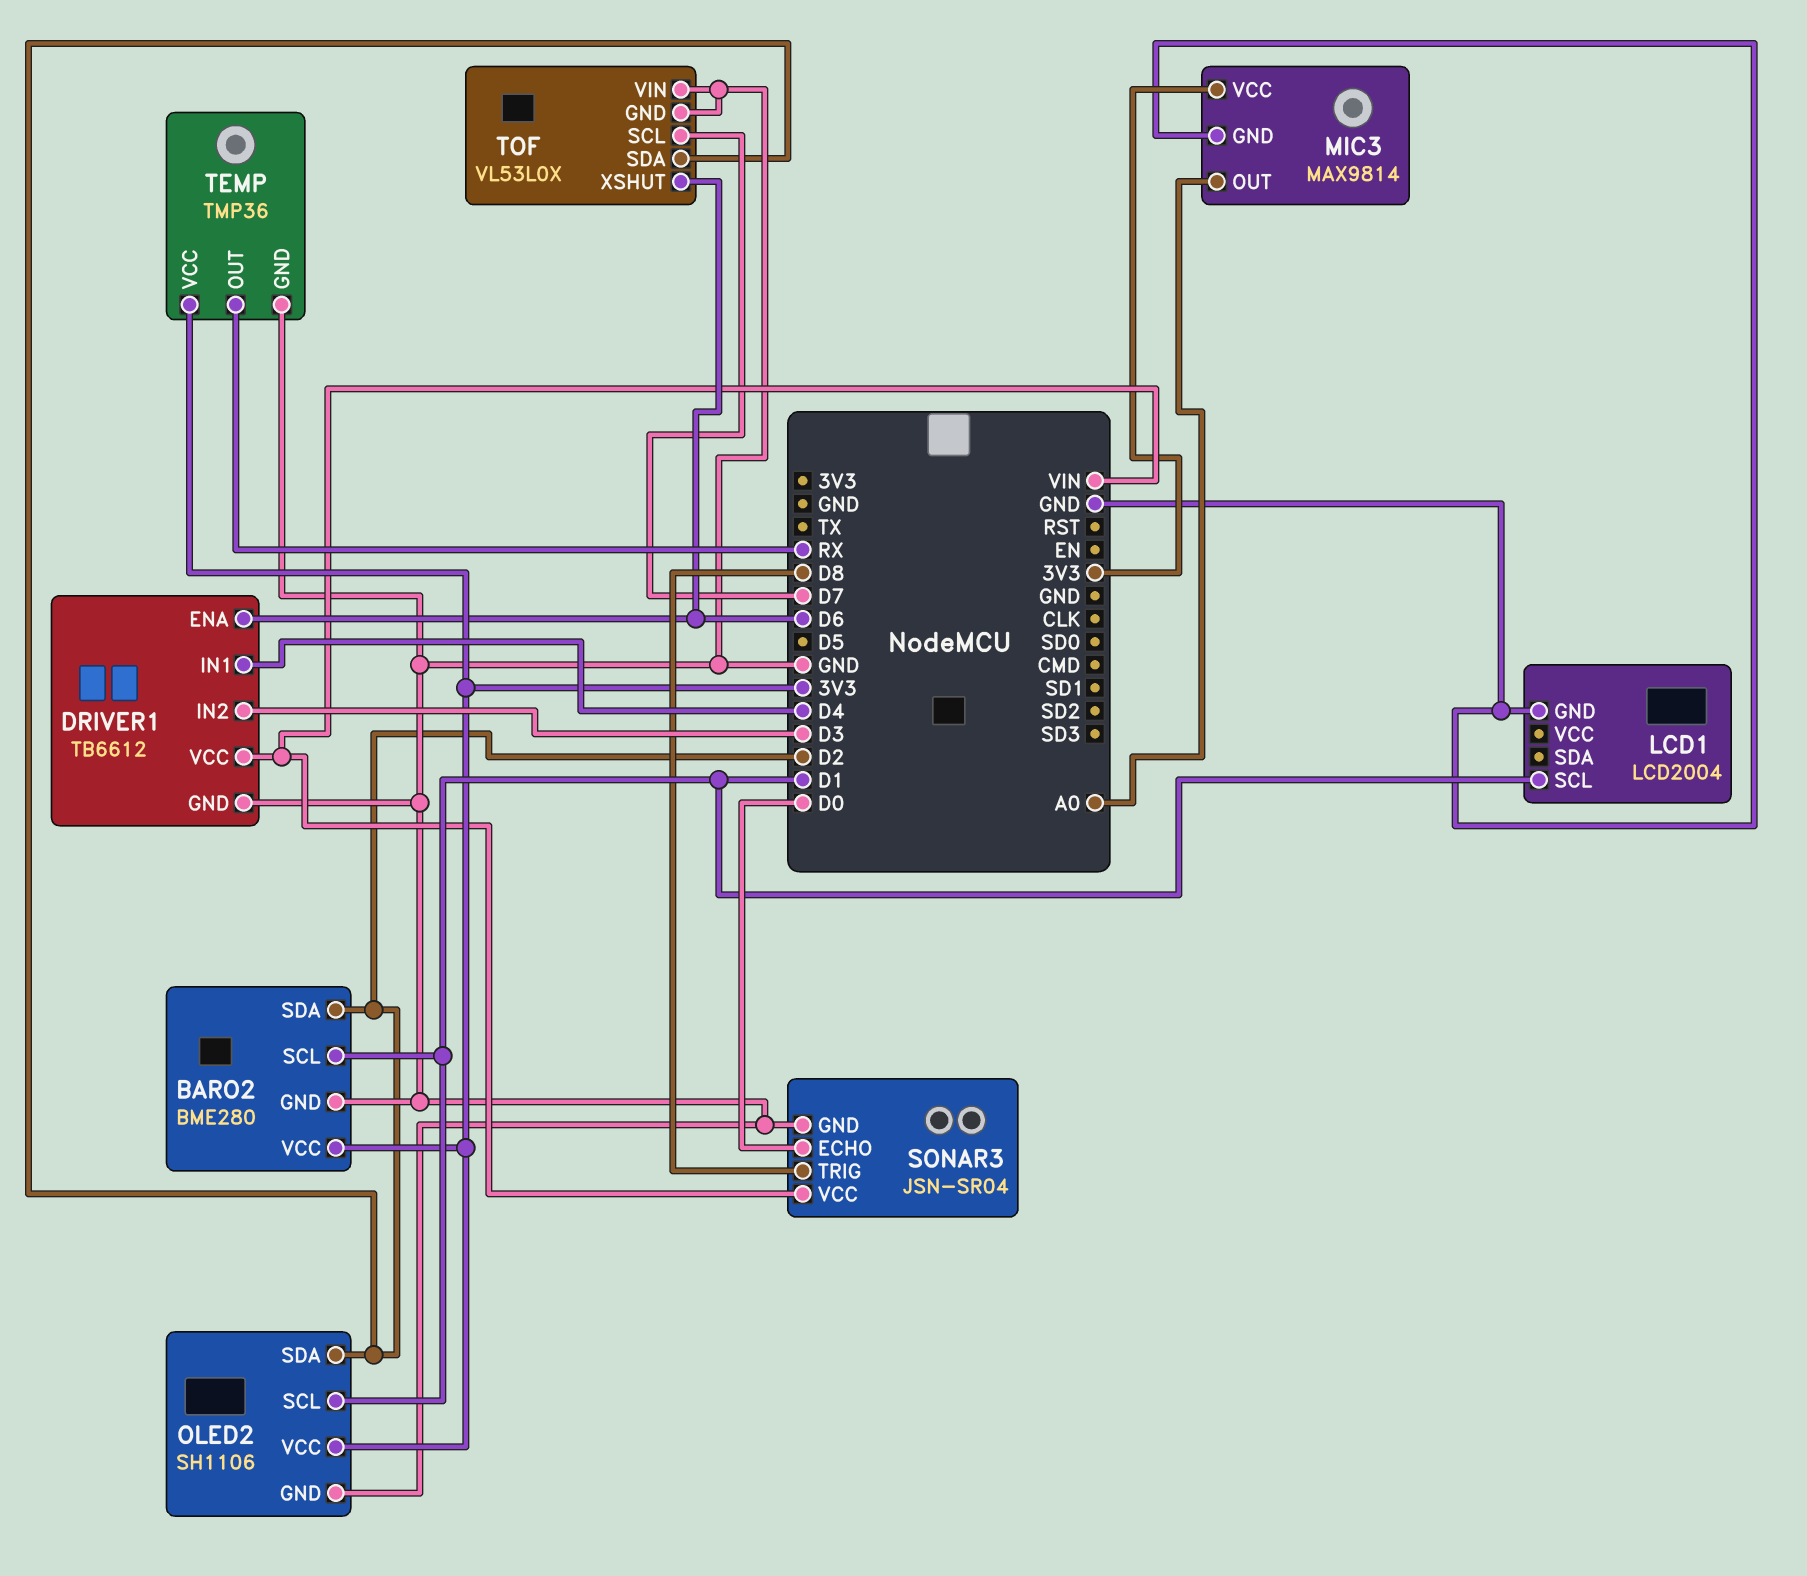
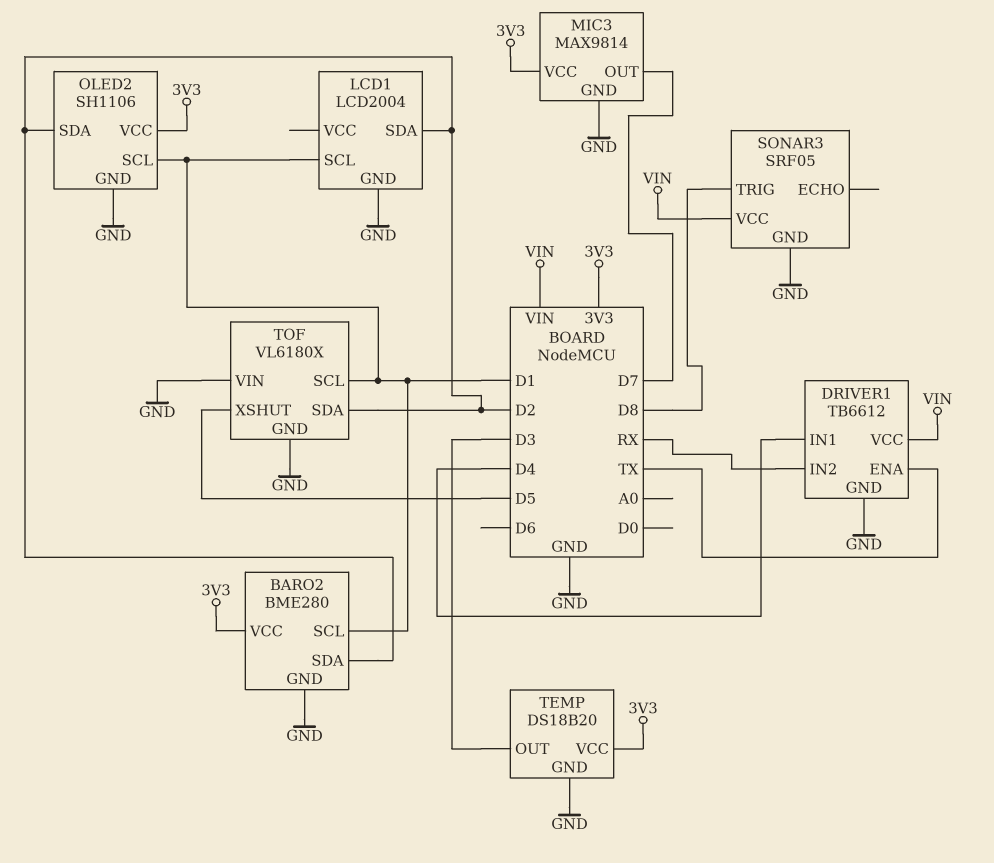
DRIVER1 pin ENA: D6 -> TX
DRIVER1 pin IN2: D3 -> RX
LCD1 pin SDA: none -> D2
MIC3 pin OUT: A0 -> D7
SONAR3: JSN-SR04 -> SRF05
SONAR3 pin ECHO: D0 -> none
TEMP: TMP36 -> DS18B20
TEMP pin OUT: RX -> D3
TOF: VL53L0X -> VL6180X
TOF pin SCL: D7 -> D1
TOF pin XSHUT: D6 -> D5

